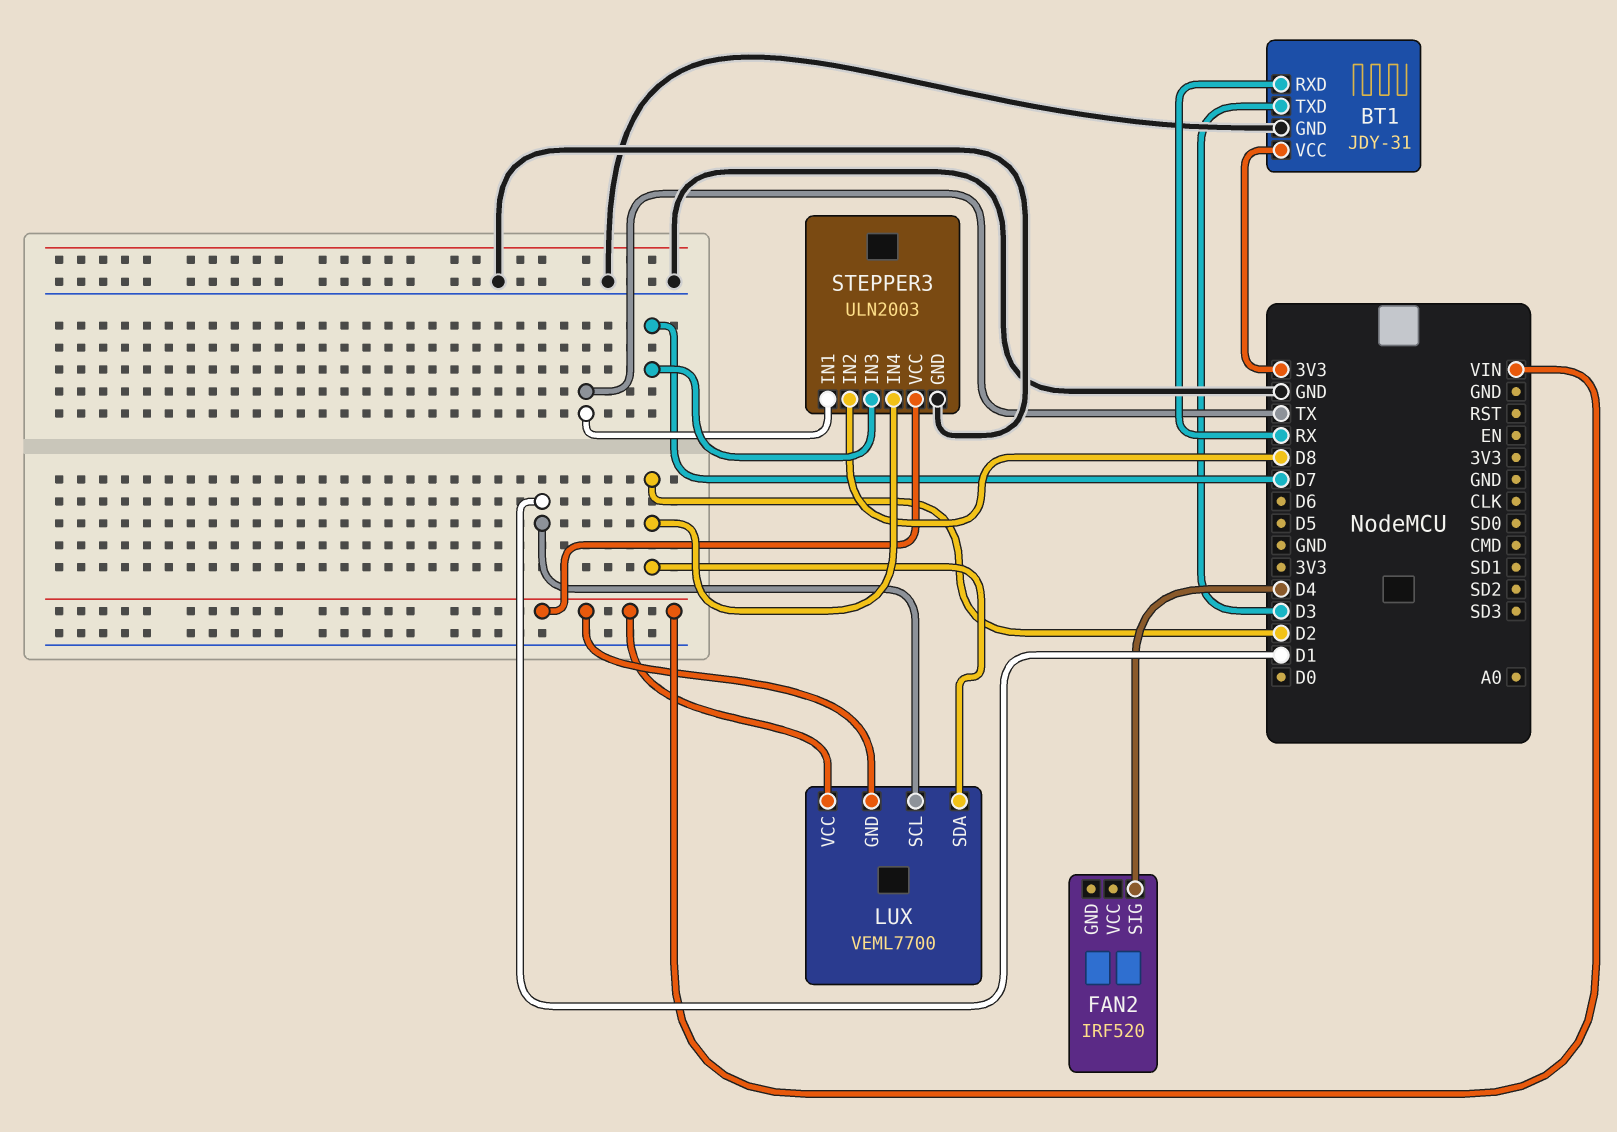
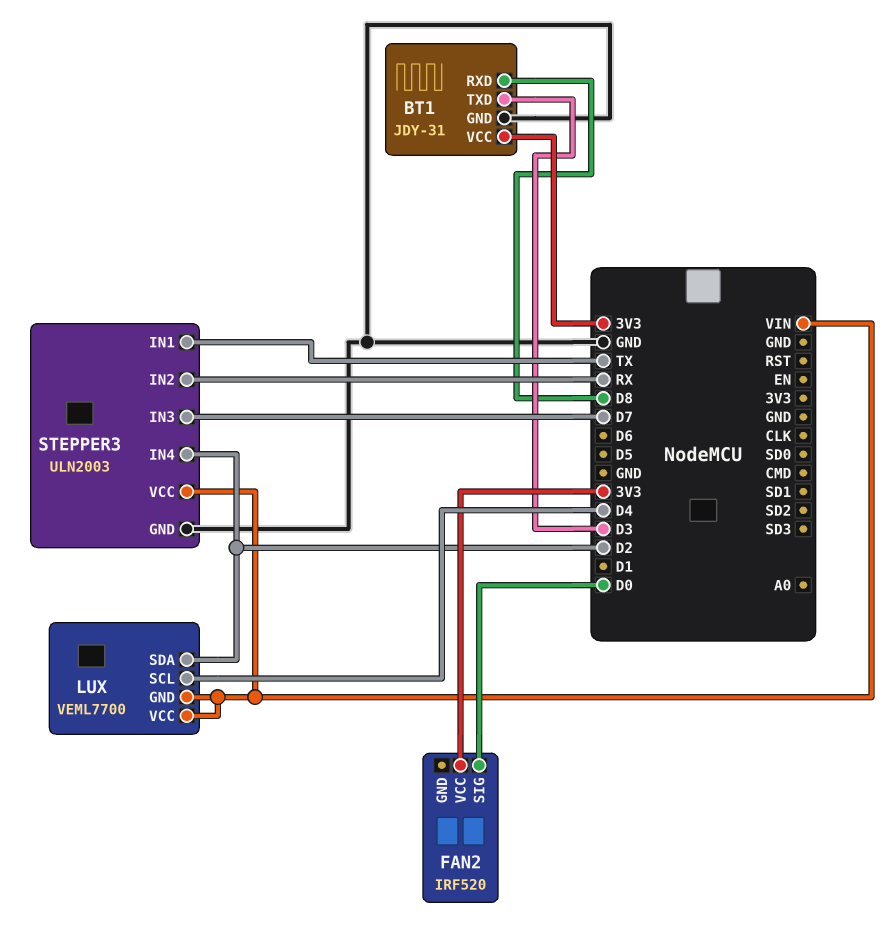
BT1 pin RXD: RX -> D8
FAN2 pin SIG: D4 -> D0
FAN2 pin VCC: none -> 3V3
LUX pin SCL: D1 -> D4
STEPPER3 pin IN2: D8 -> RX

